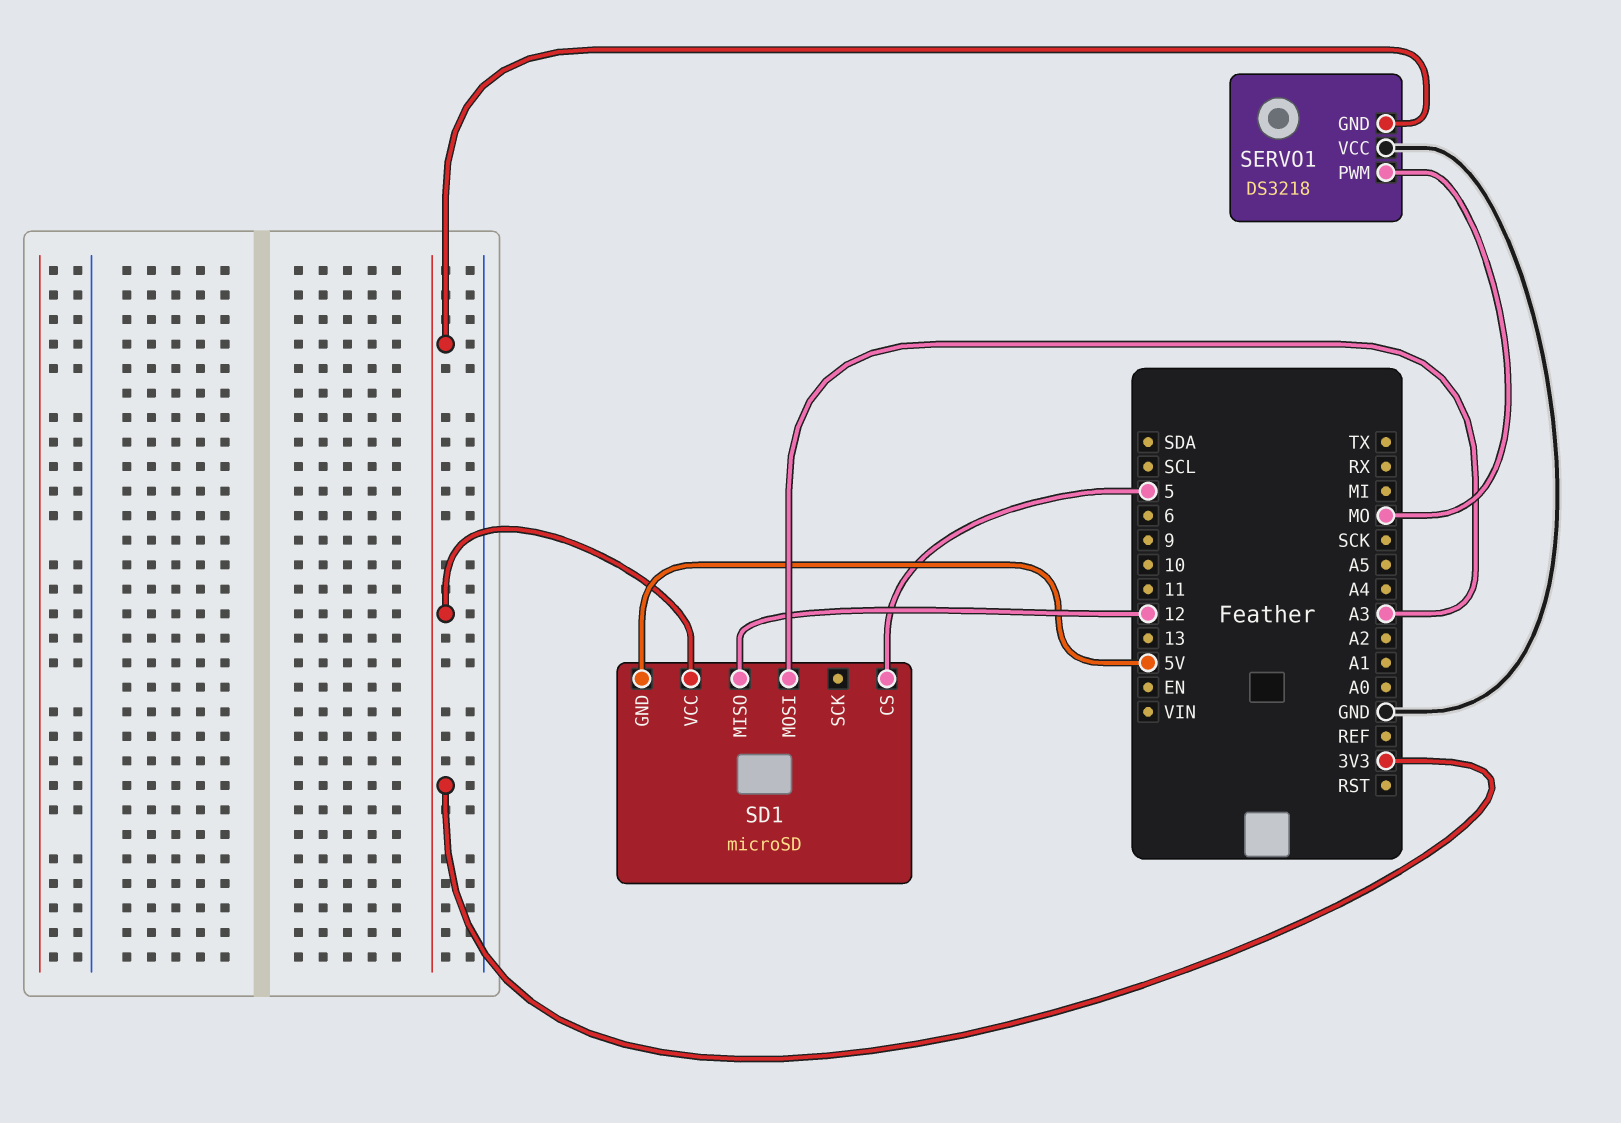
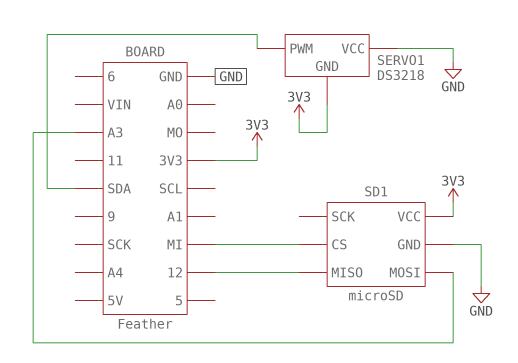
SD1 pin CS: 5 -> MI
SD1 pin GND: 5V -> GND
SERVO1 pin PWM: MO -> SDA

